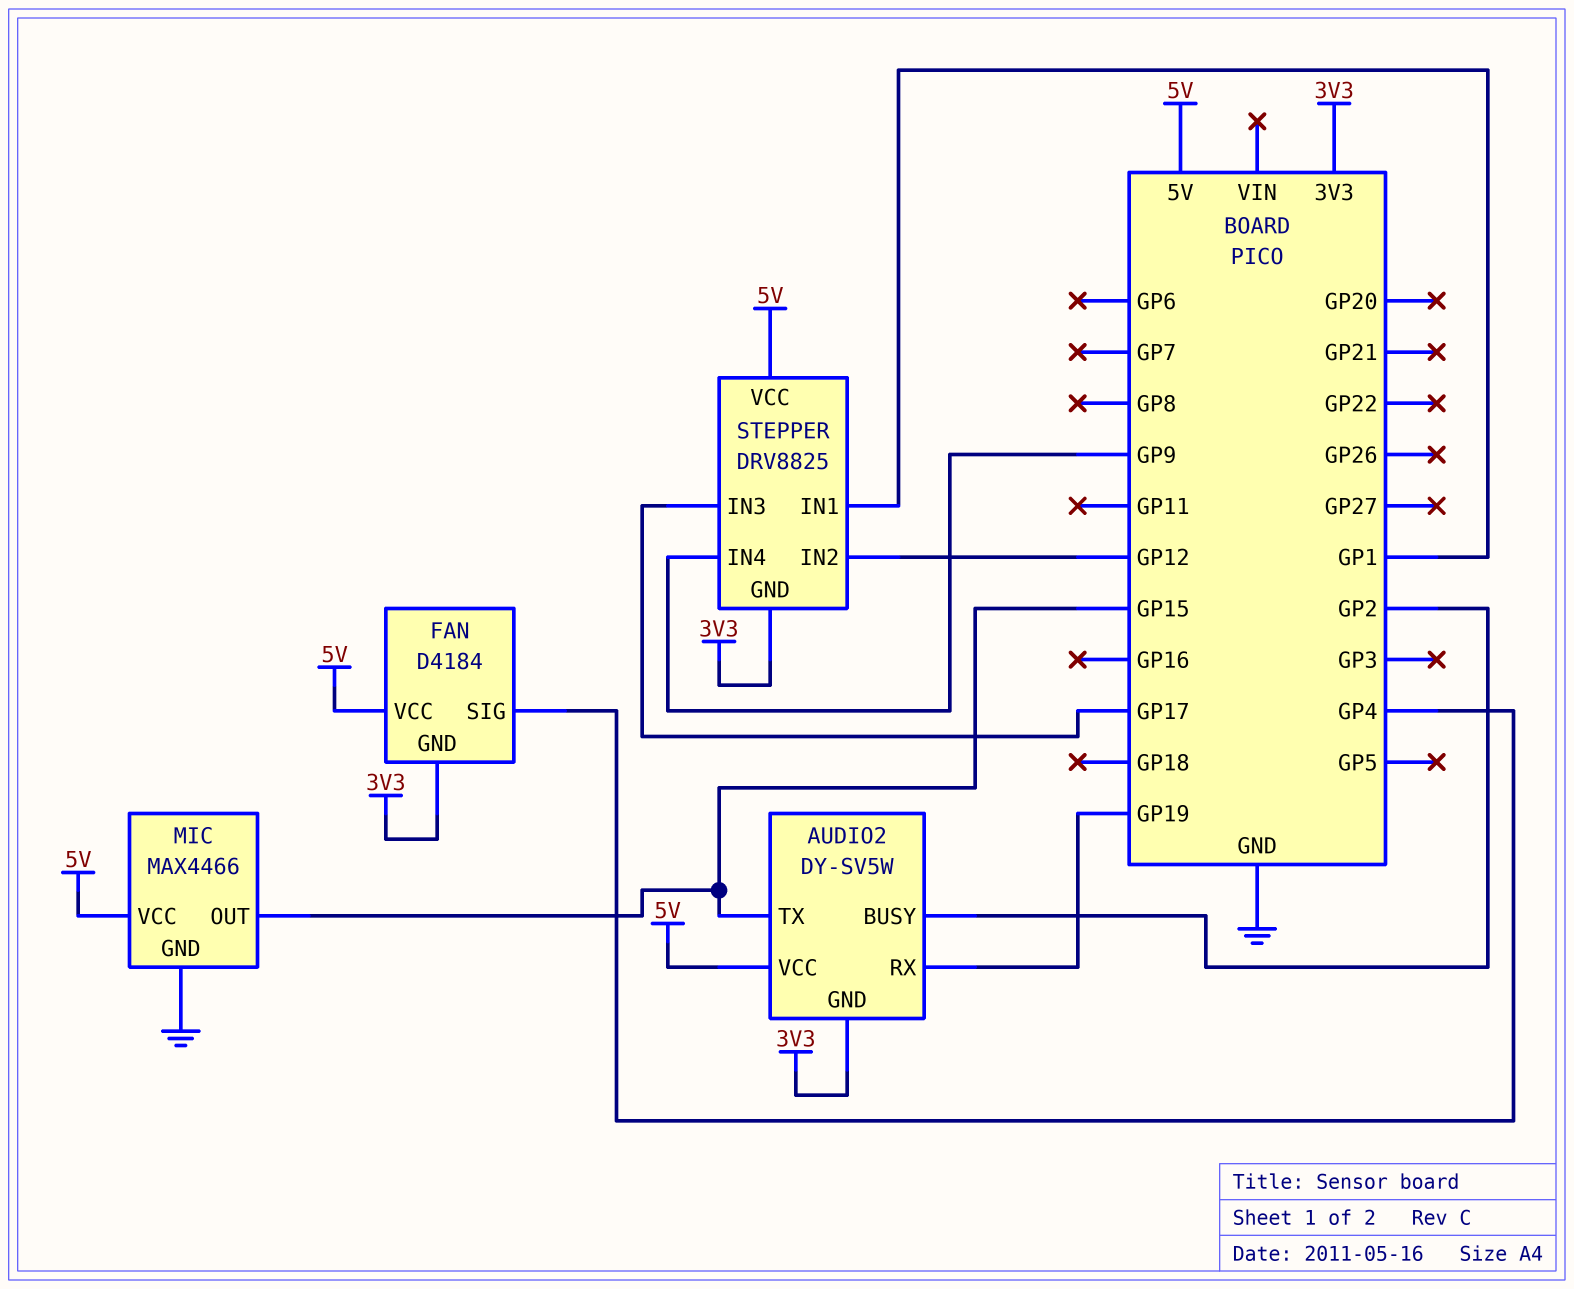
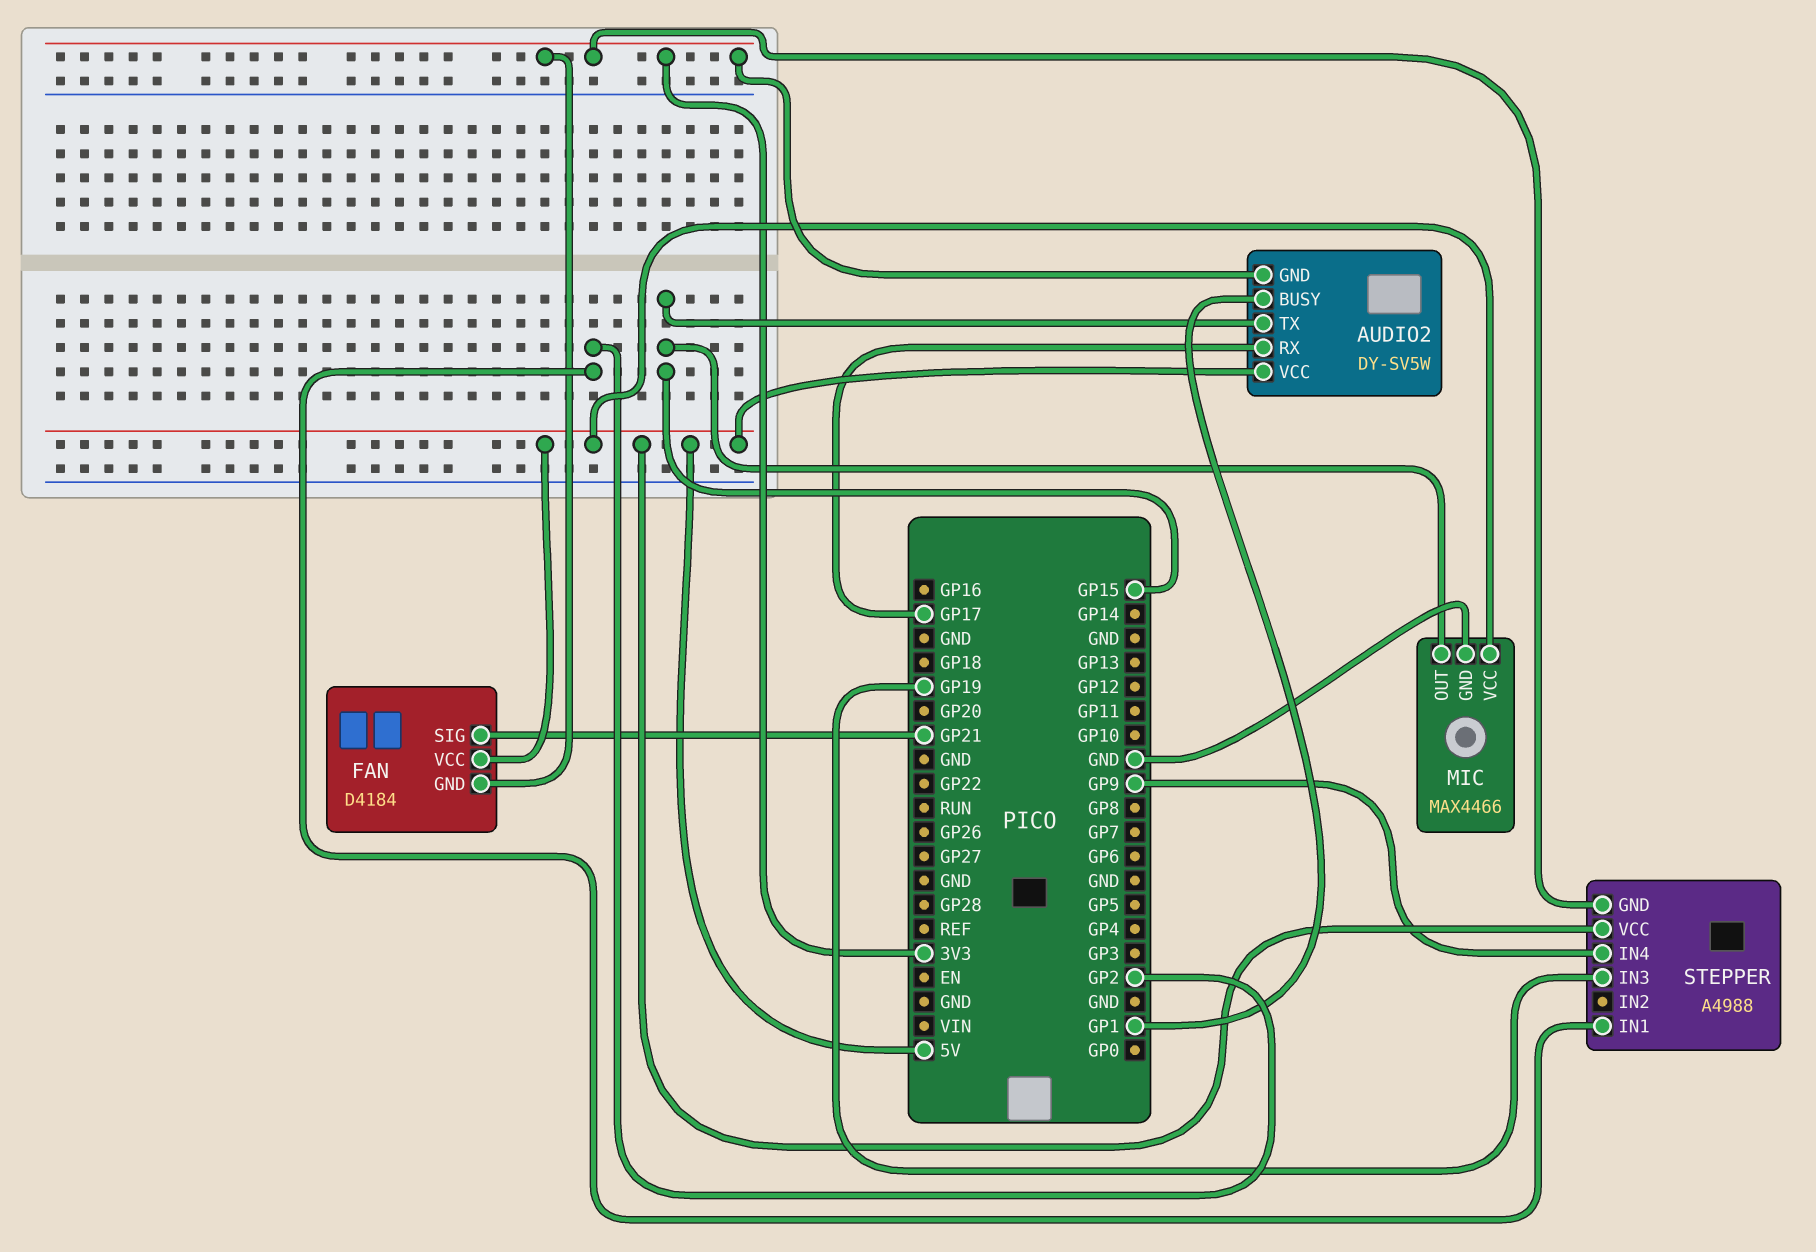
AUDIO2 pin BUSY: GP2 -> GP1
AUDIO2 pin RX: GP19 -> GP17
FAN pin SIG: GP4 -> GP21
STEPPER: DRV8825 -> A4988
STEPPER pin IN1: GP1 -> GP2
STEPPER pin IN2: GP12 -> none
STEPPER pin IN3: GP17 -> GP19

